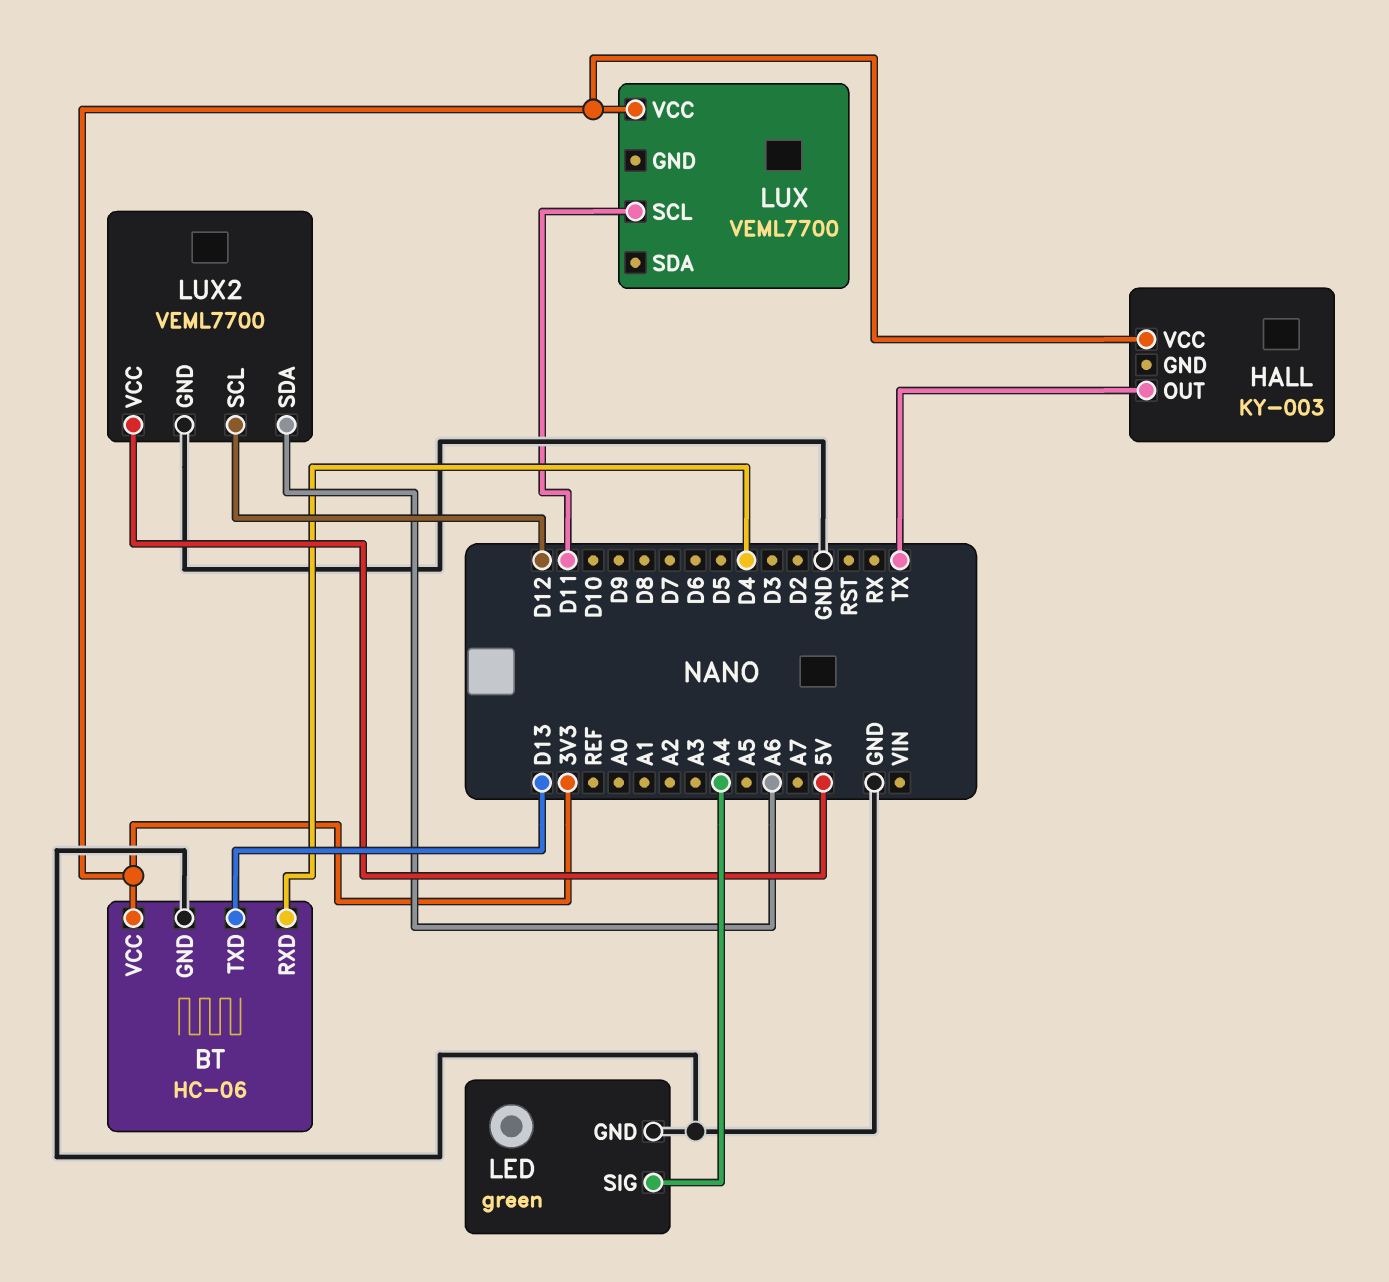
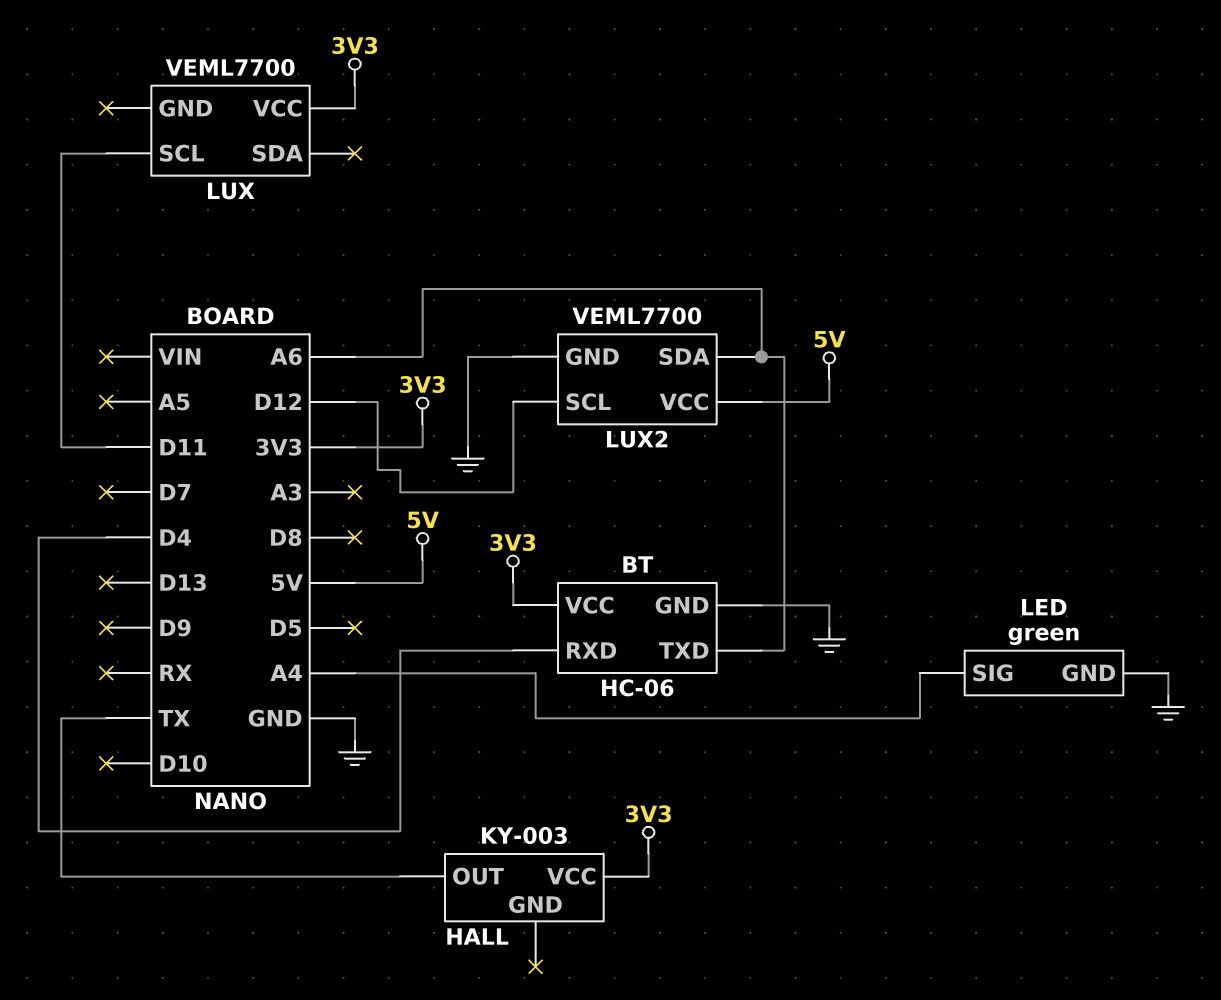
BT pin TXD: D13 -> A6

